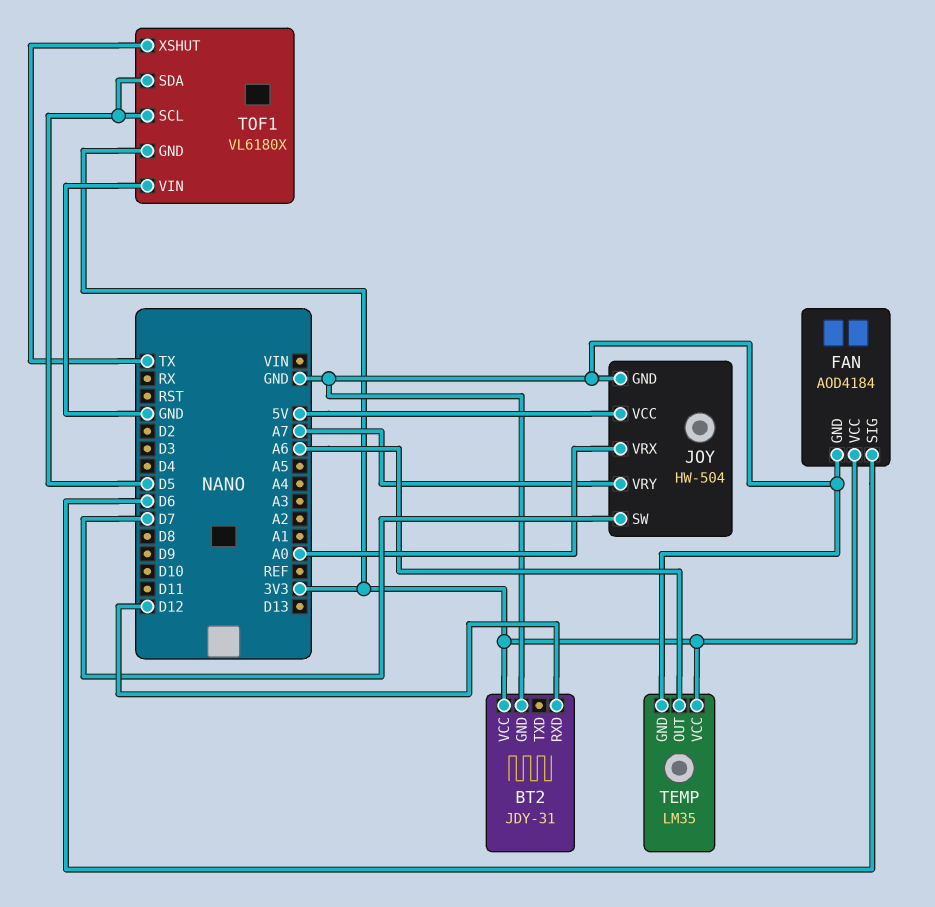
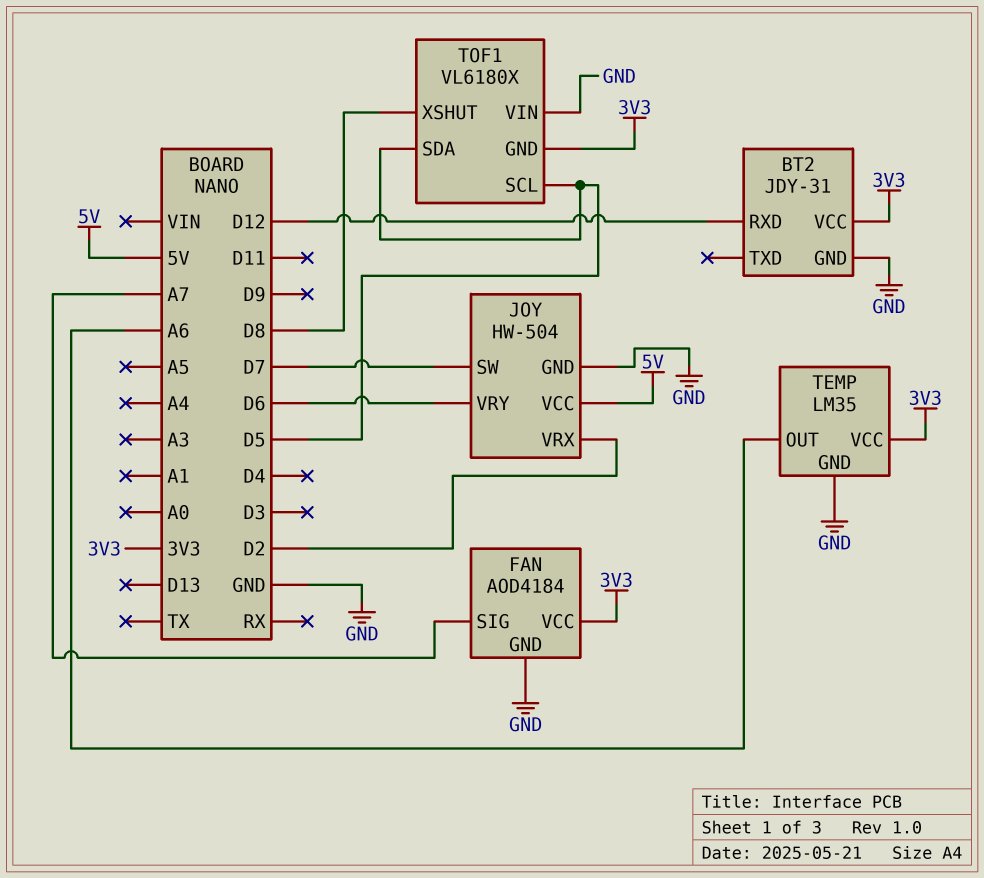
FAN pin SIG: D6 -> A7
JOY pin VRX: A0 -> D2
JOY pin VRY: A7 -> D6
TOF1 pin XSHUT: TX -> D8

